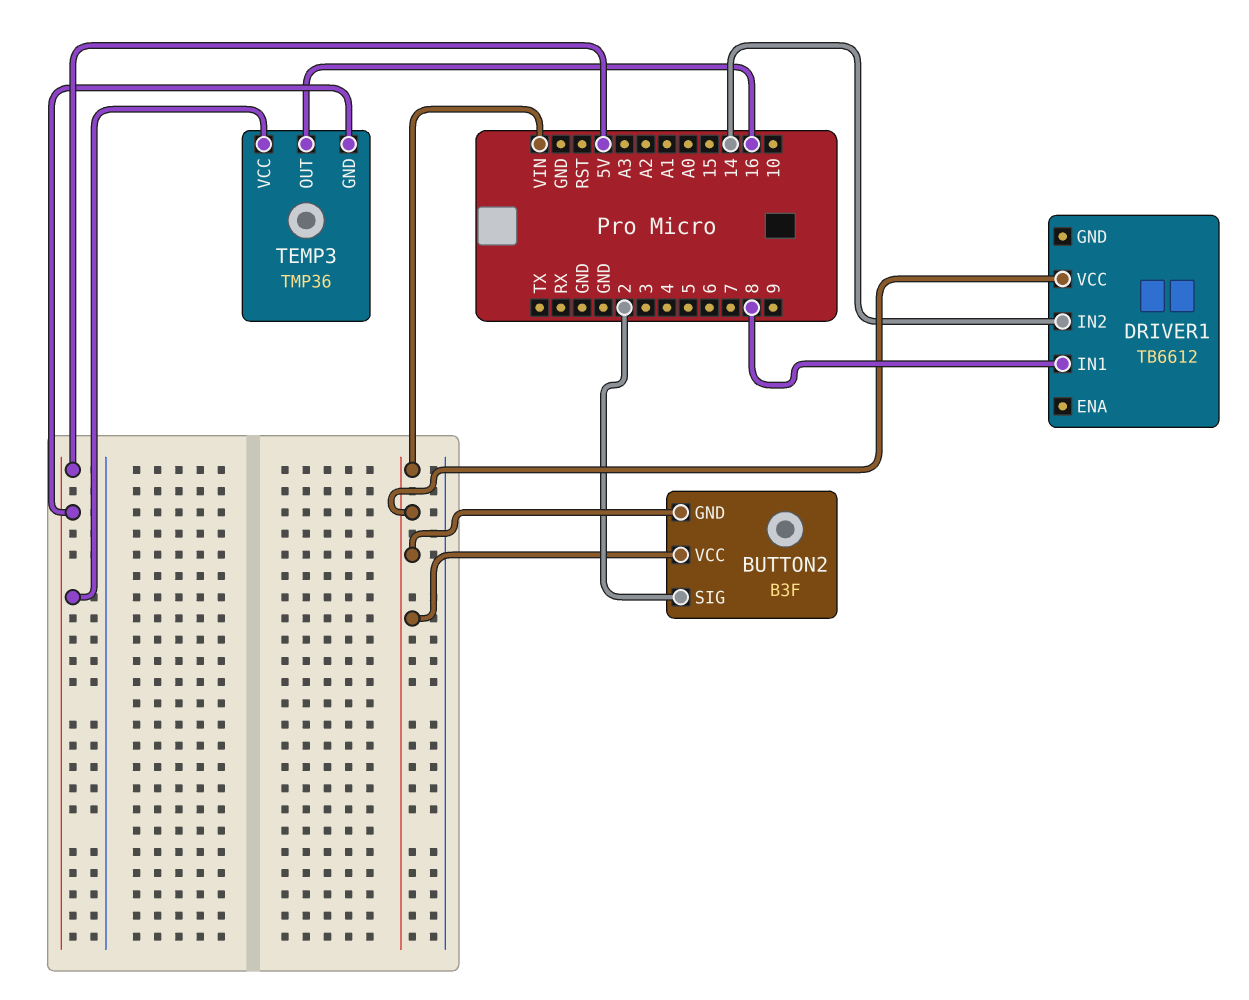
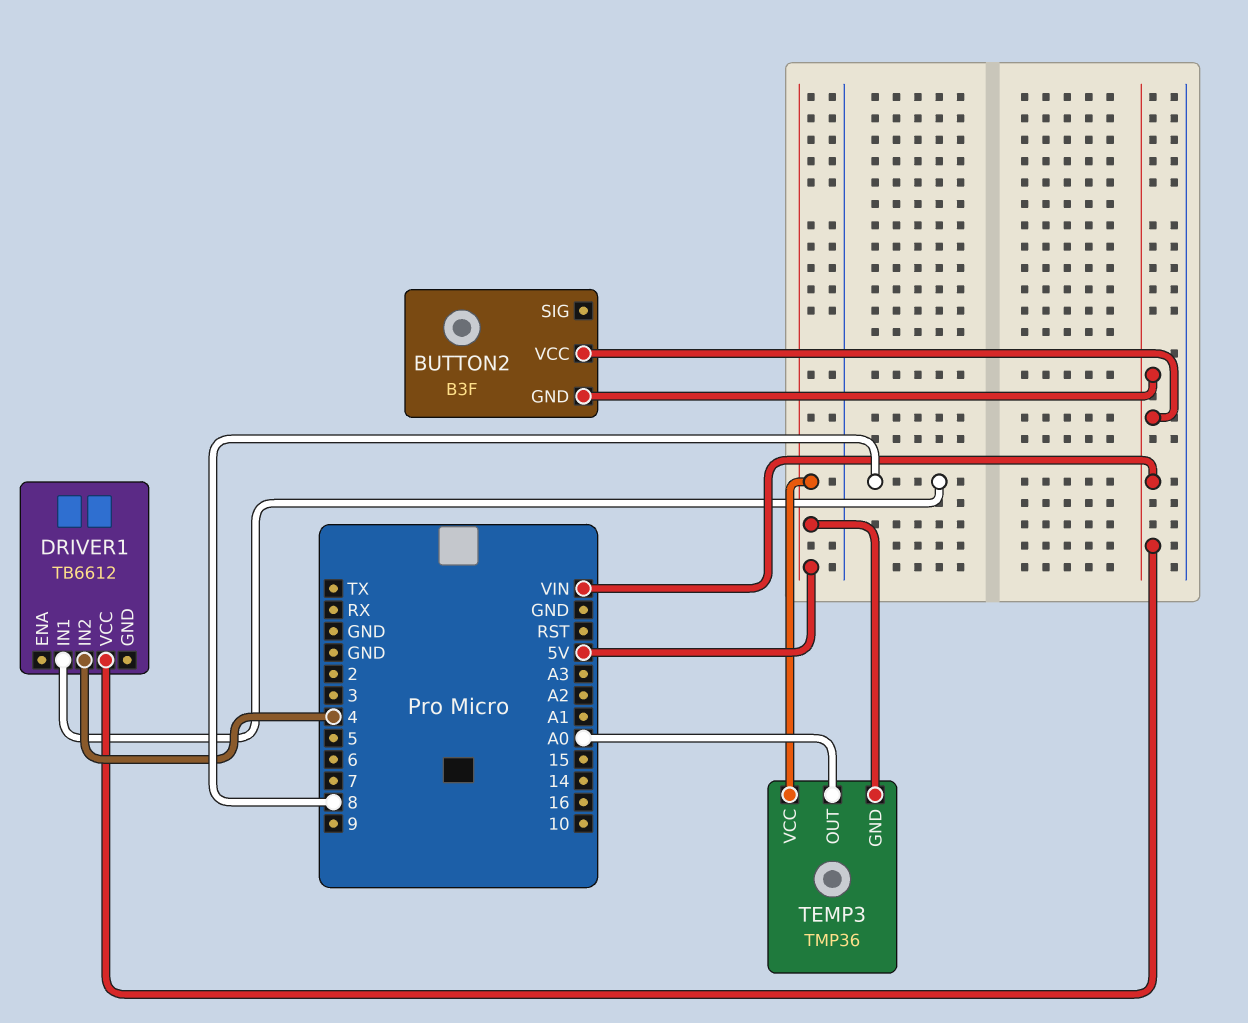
BUTTON2 pin SIG: 2 -> none
DRIVER1 pin IN2: 14 -> 4
TEMP3 pin OUT: 16 -> A0

